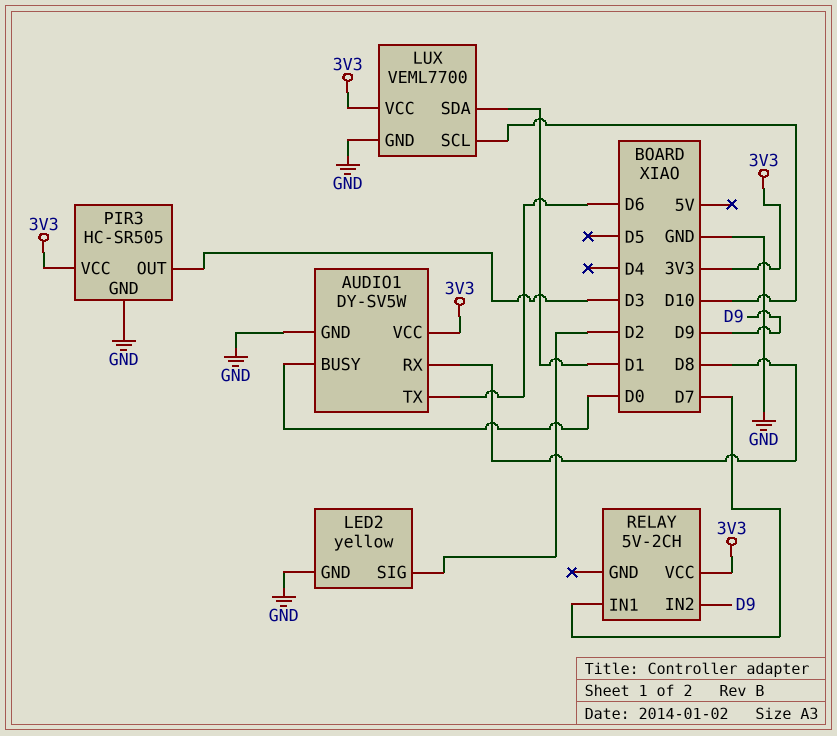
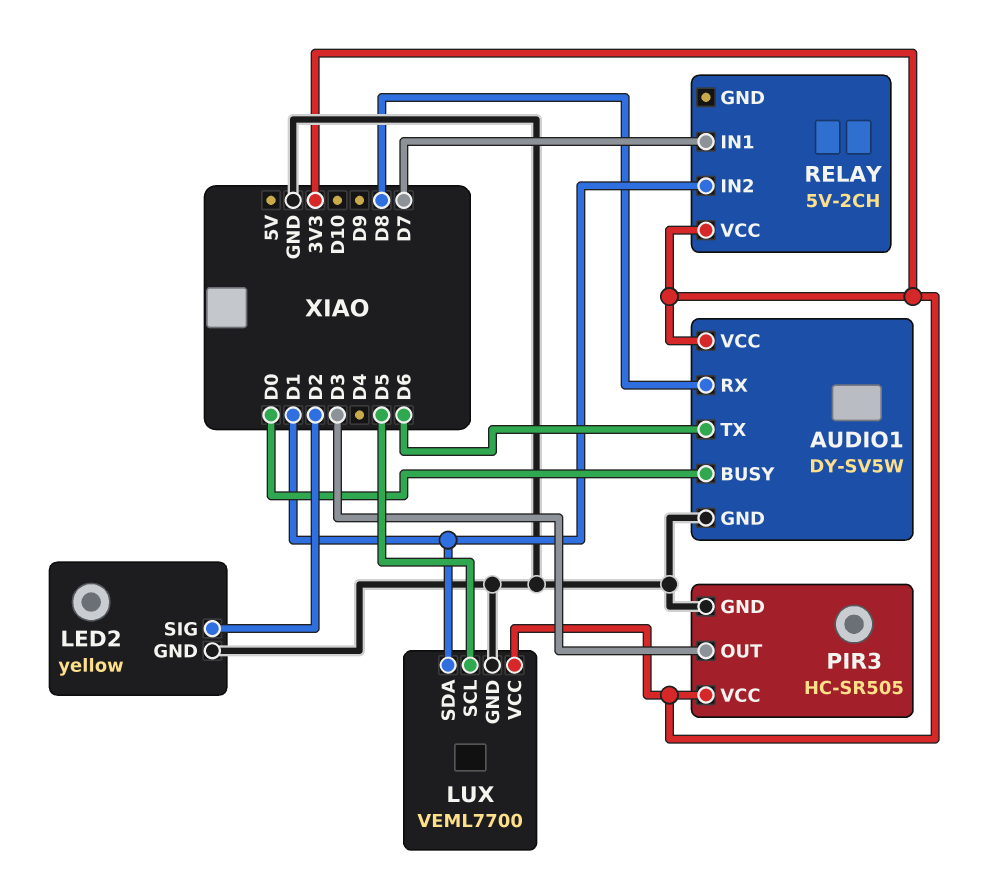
LUX pin SCL: D10 -> D5
RELAY pin IN2: D9 -> D1

